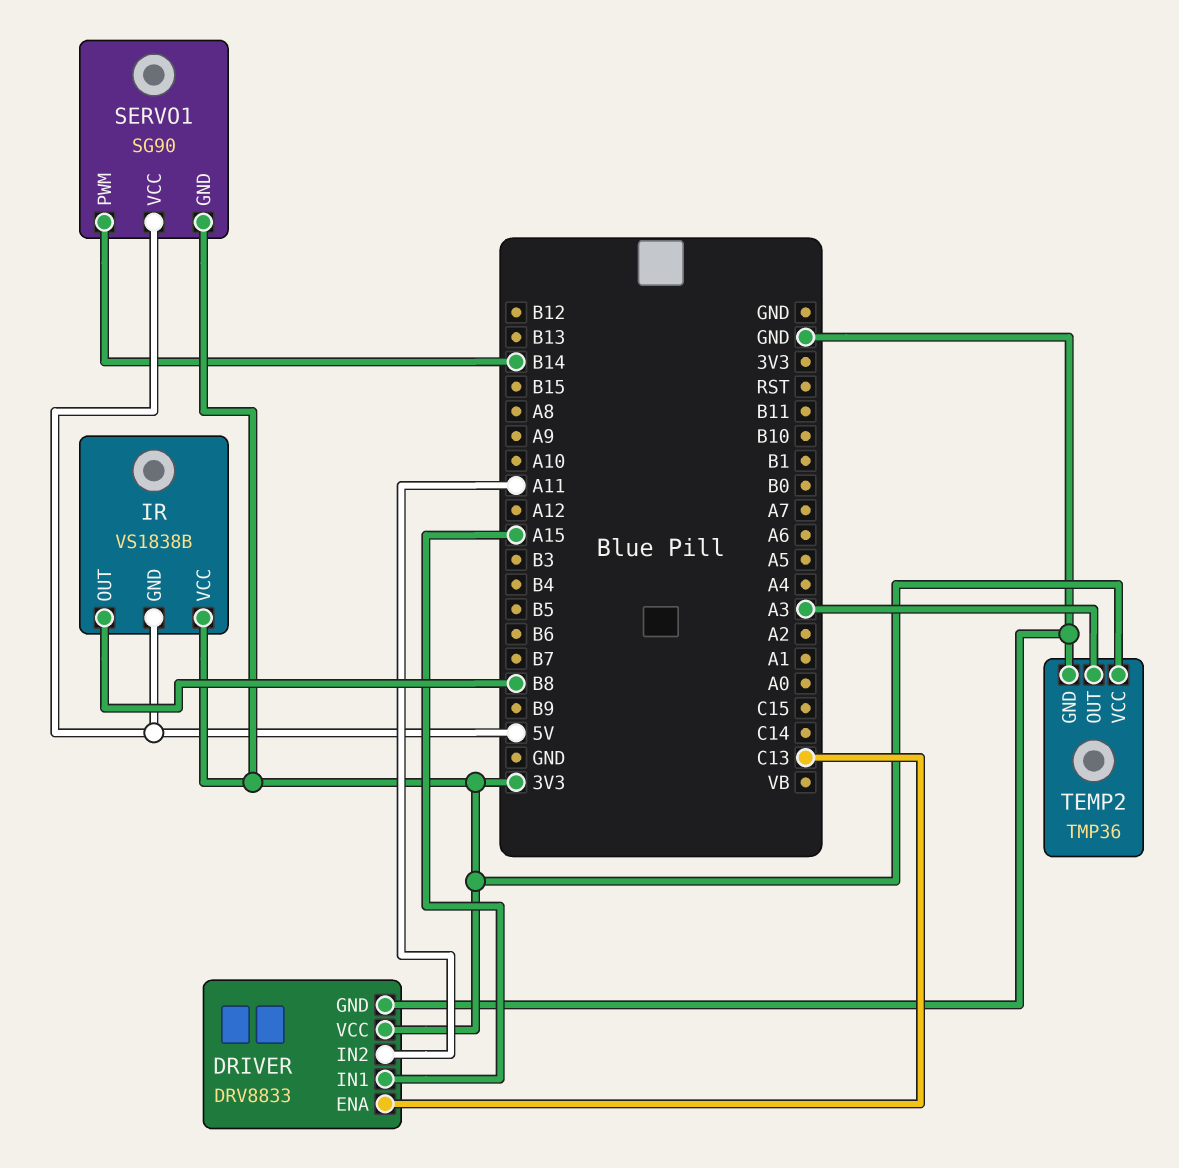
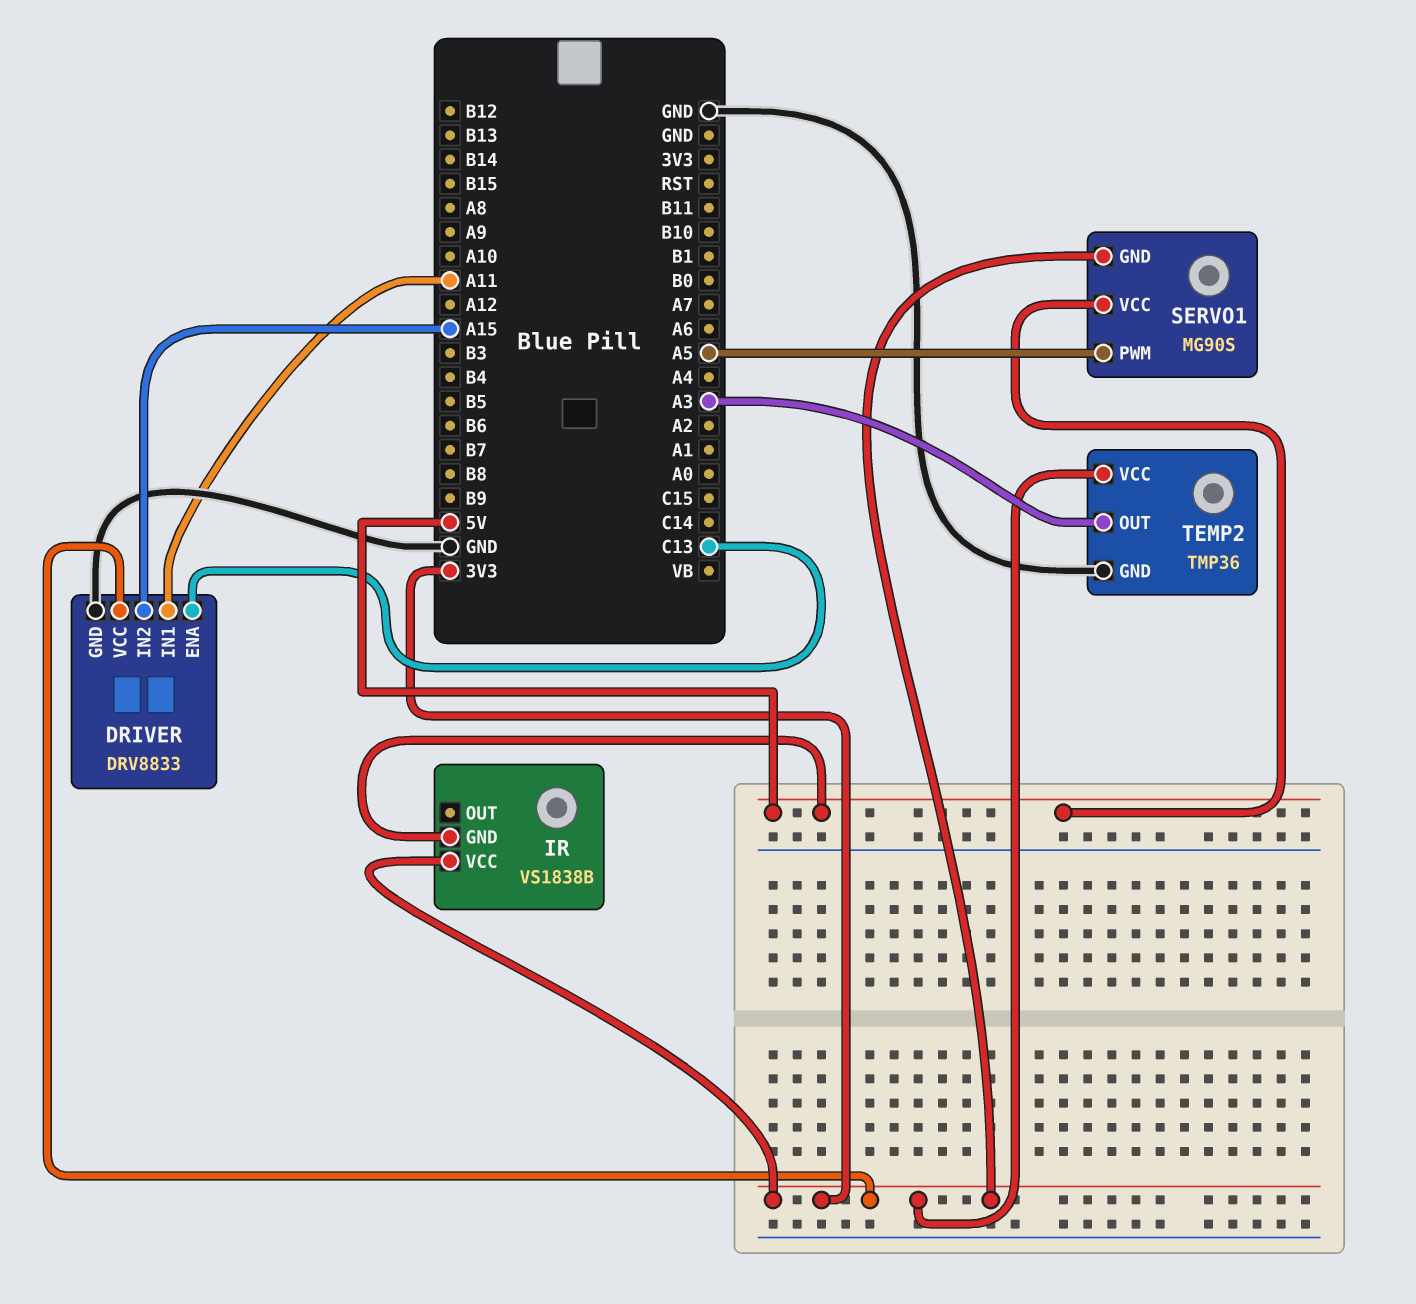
DRIVER pin IN1: A15 -> A11
DRIVER pin IN2: A11 -> A15
IR pin OUT: B8 -> none
SERVO1: SG90 -> MG90S
SERVO1 pin PWM: B14 -> A5

